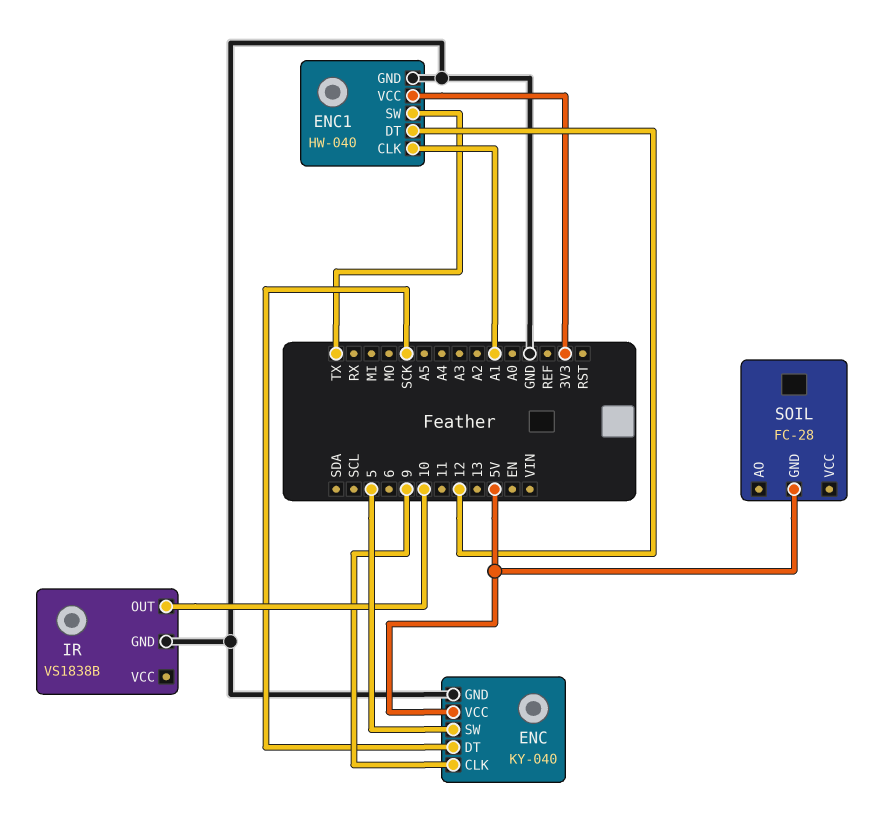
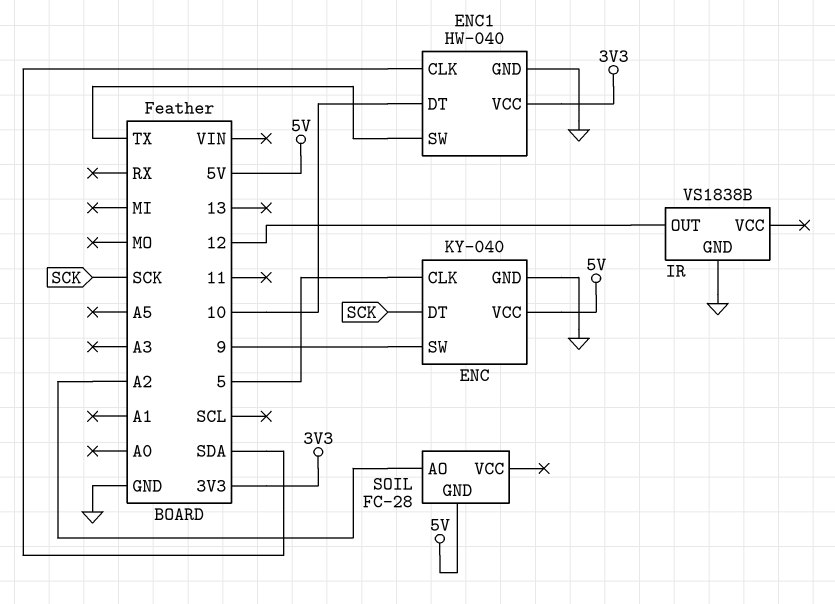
ENC pin CLK: 9 -> 5
ENC pin SW: 5 -> 9
ENC1 pin CLK: A1 -> SDA
ENC1 pin DT: 12 -> 10
IR pin OUT: 10 -> 12
SOIL pin AO: none -> A2

